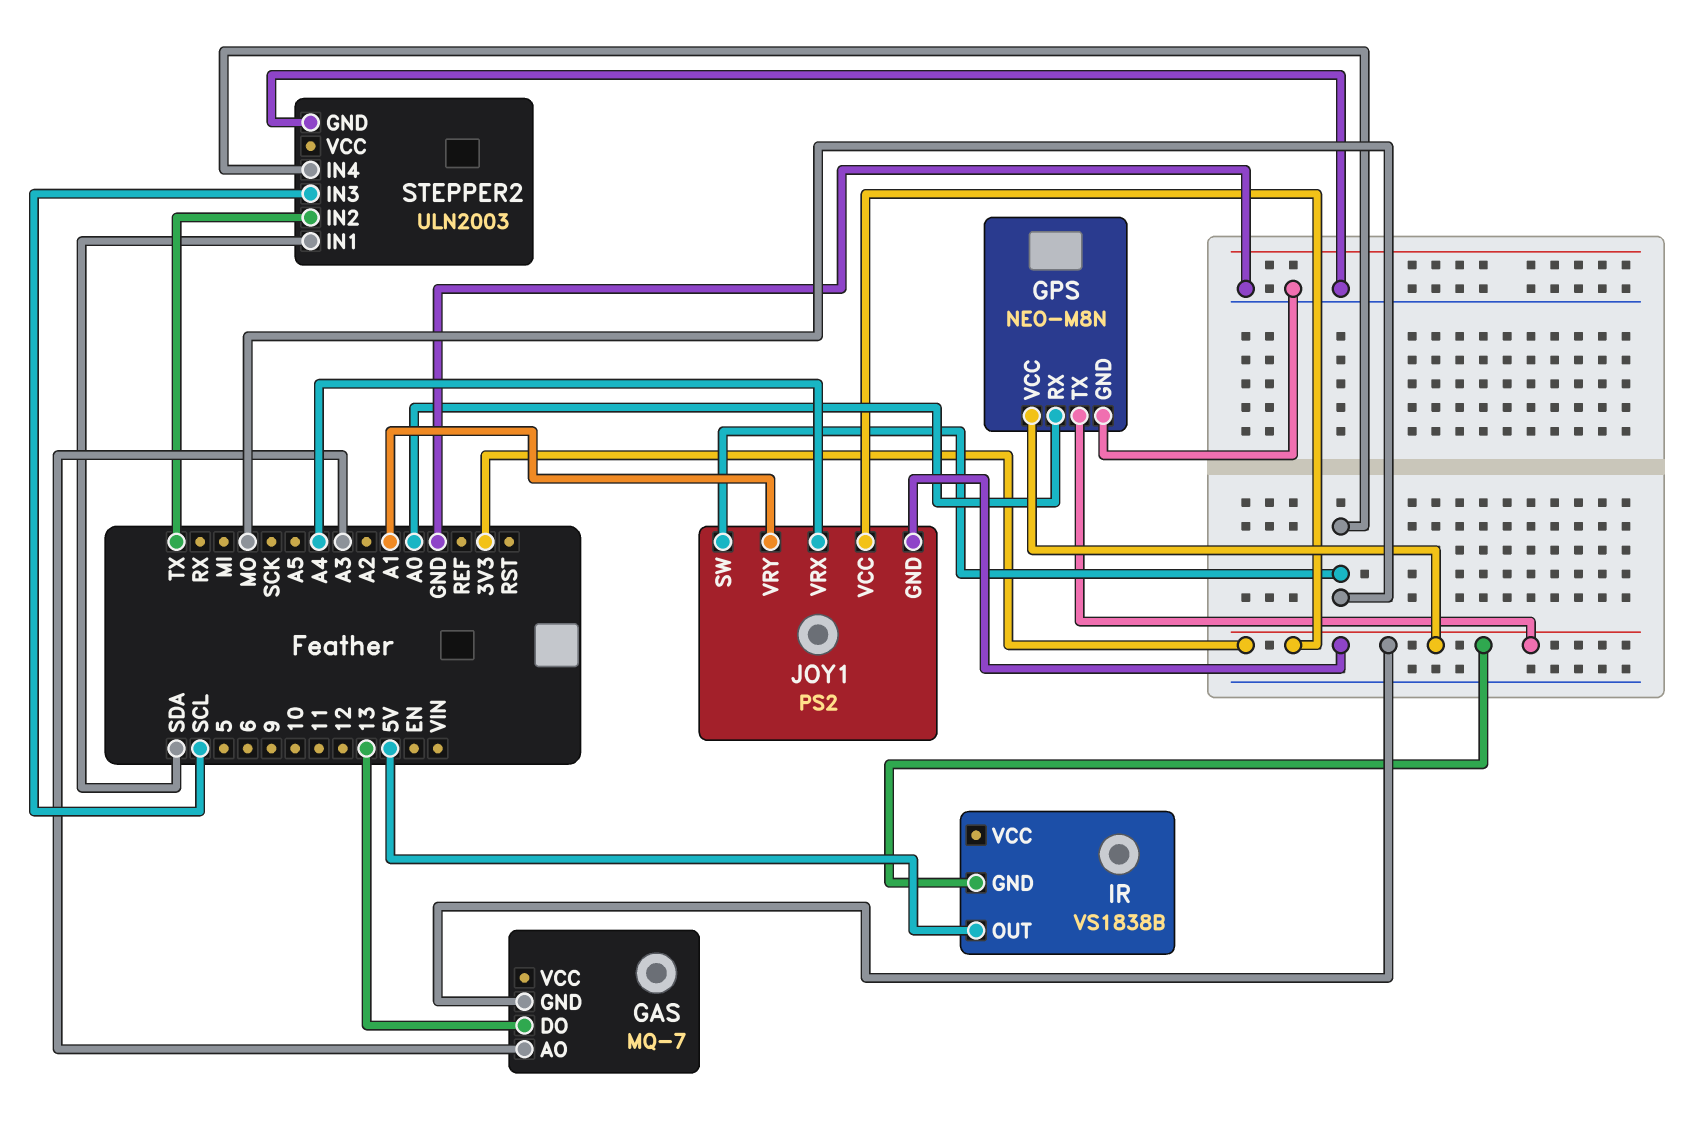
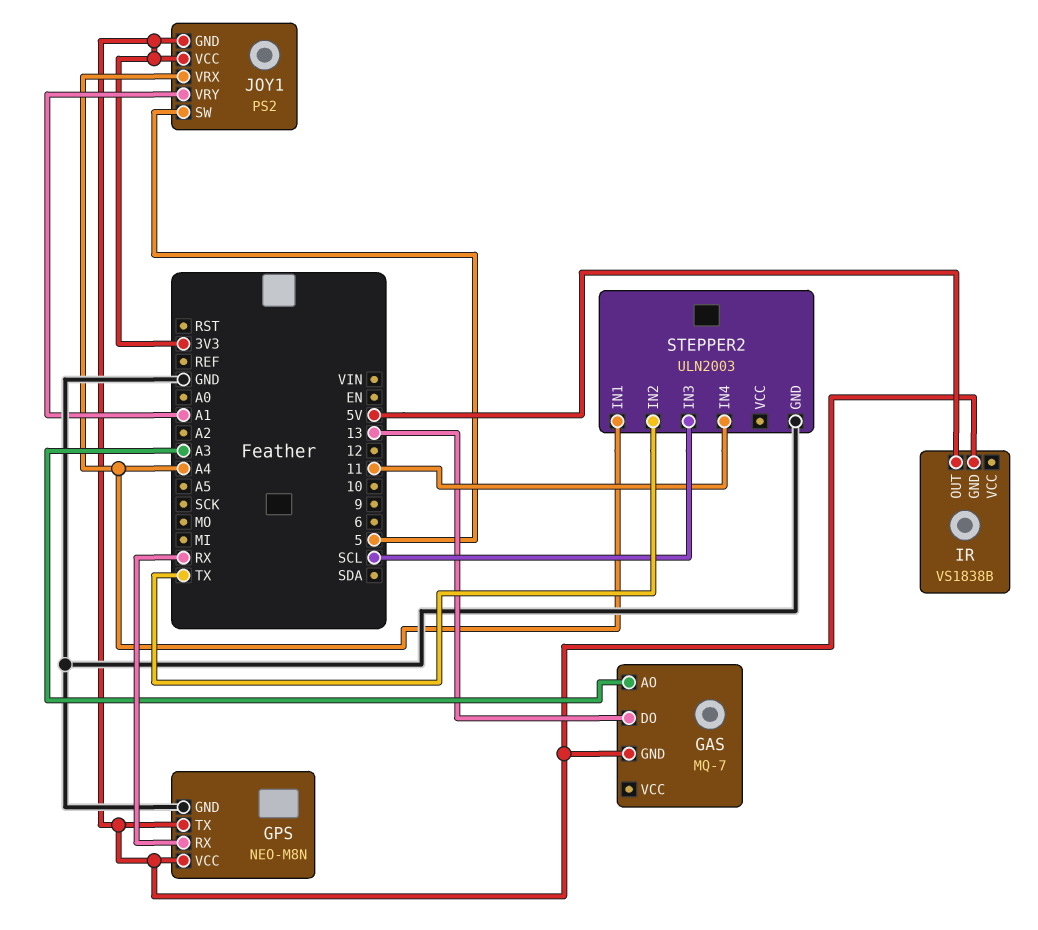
GPS pin RX: A0 -> RX
JOY1 pin SW: MO -> 5
STEPPER2 pin IN1: SDA -> A4
STEPPER2 pin IN4: MO -> 11

